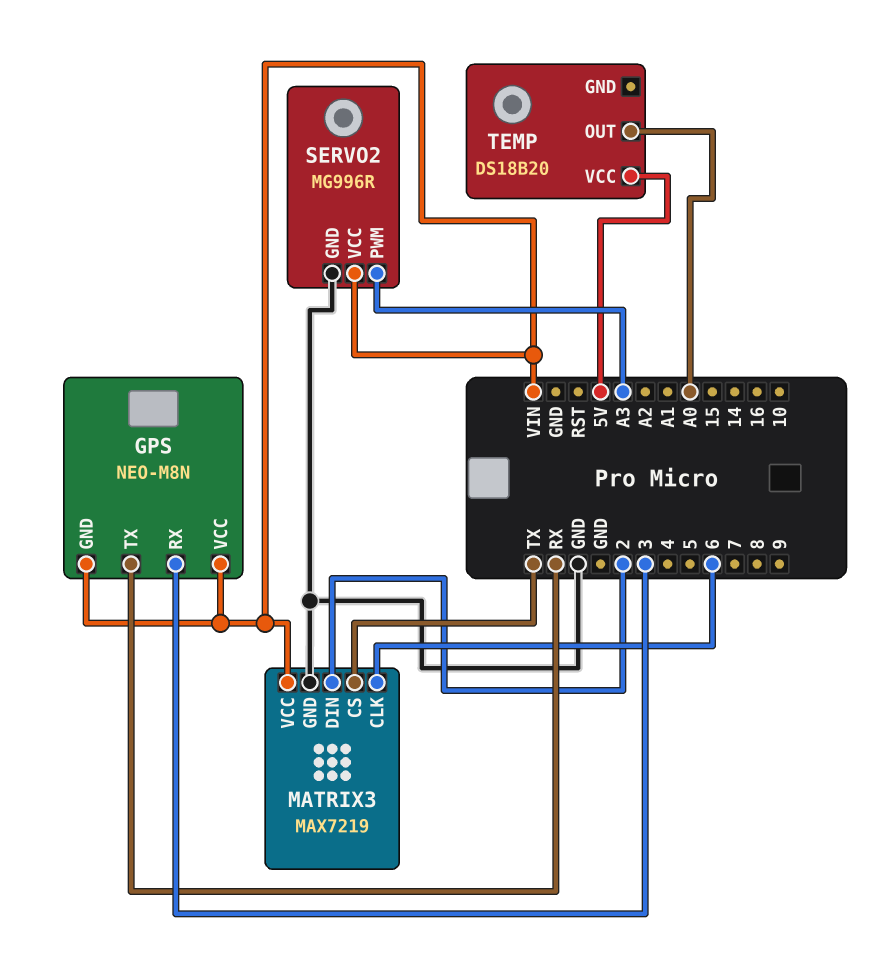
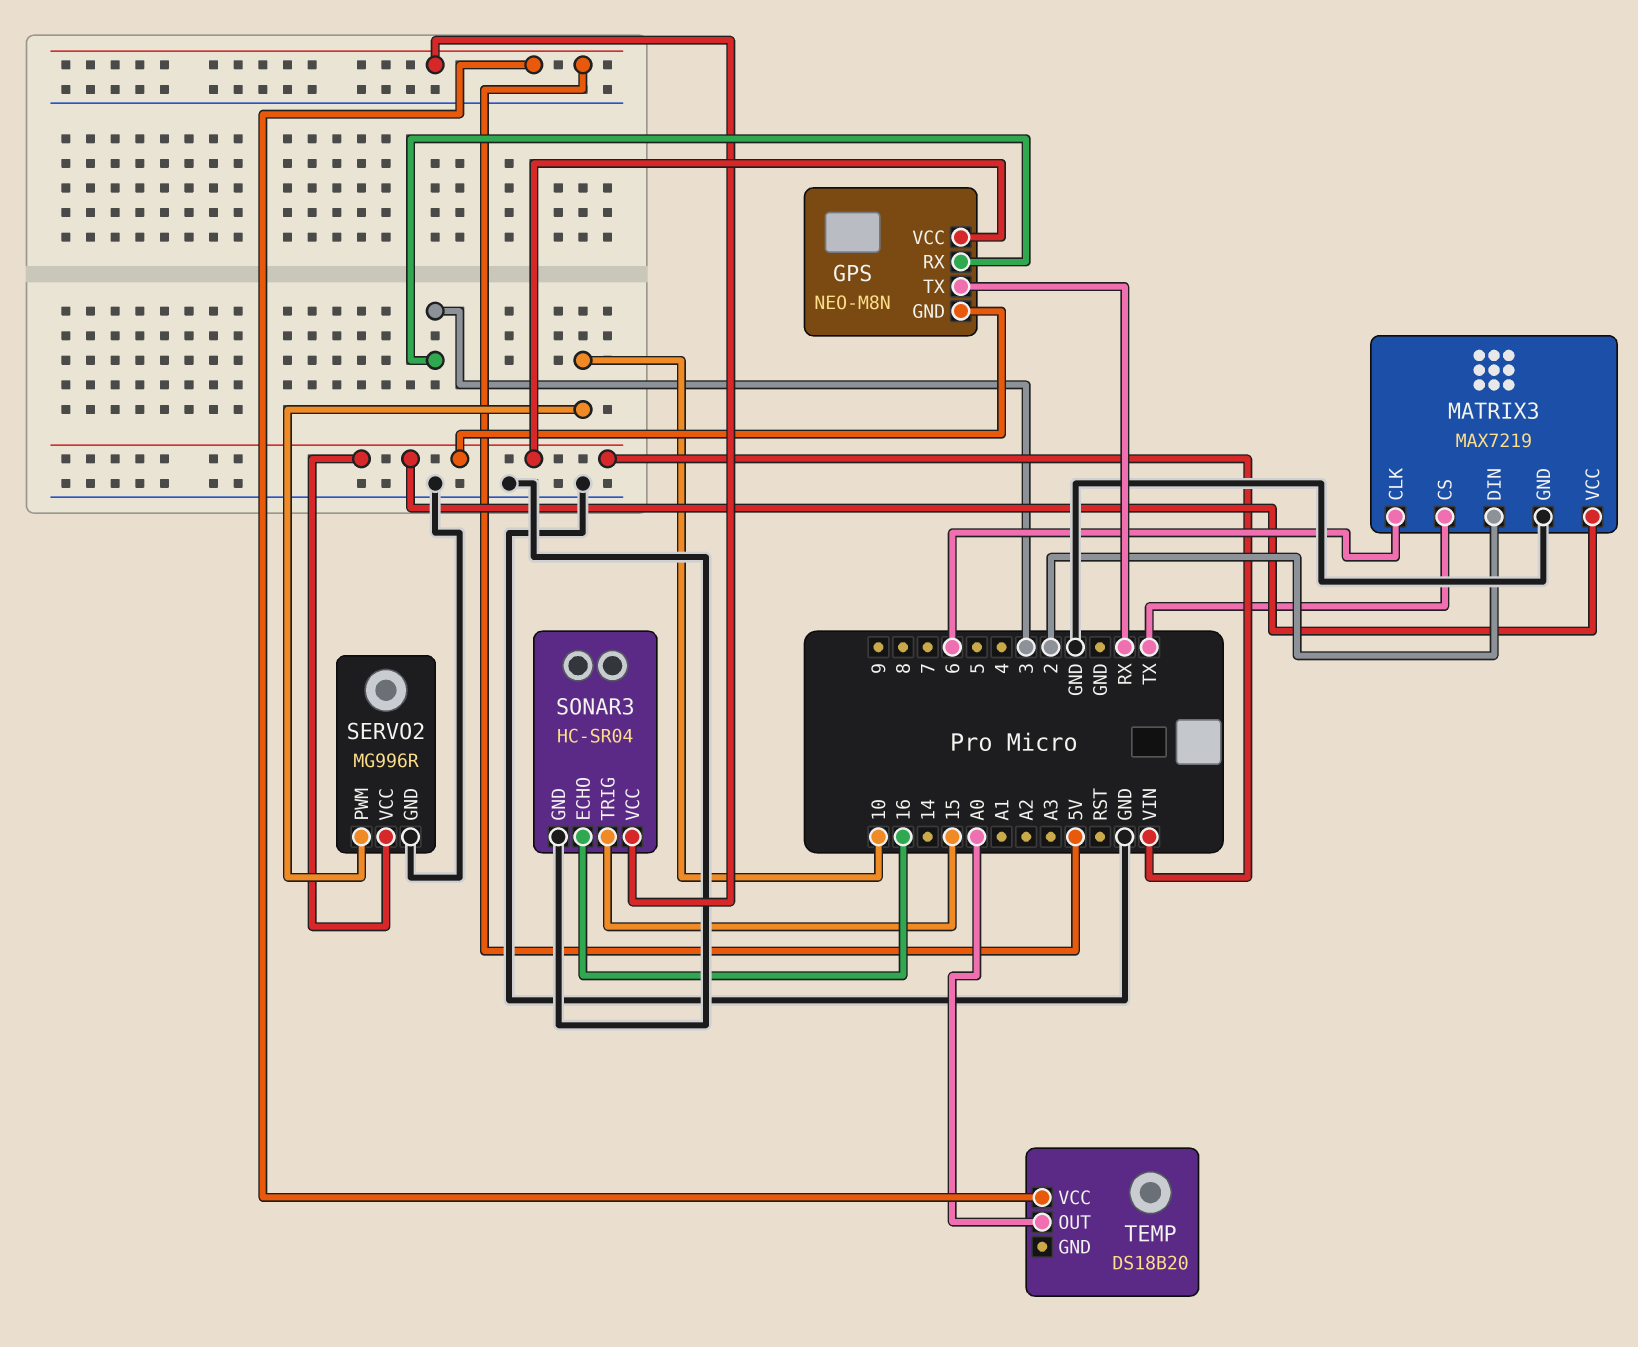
SERVO2 pin PWM: A3 -> 10
SONAR3: none -> HC-SR04
SONAR3 pin ECHO: none -> 16
SONAR3 pin GND: none -> GND
SONAR3 pin TRIG: none -> 15
SONAR3 pin VCC: none -> 5V

